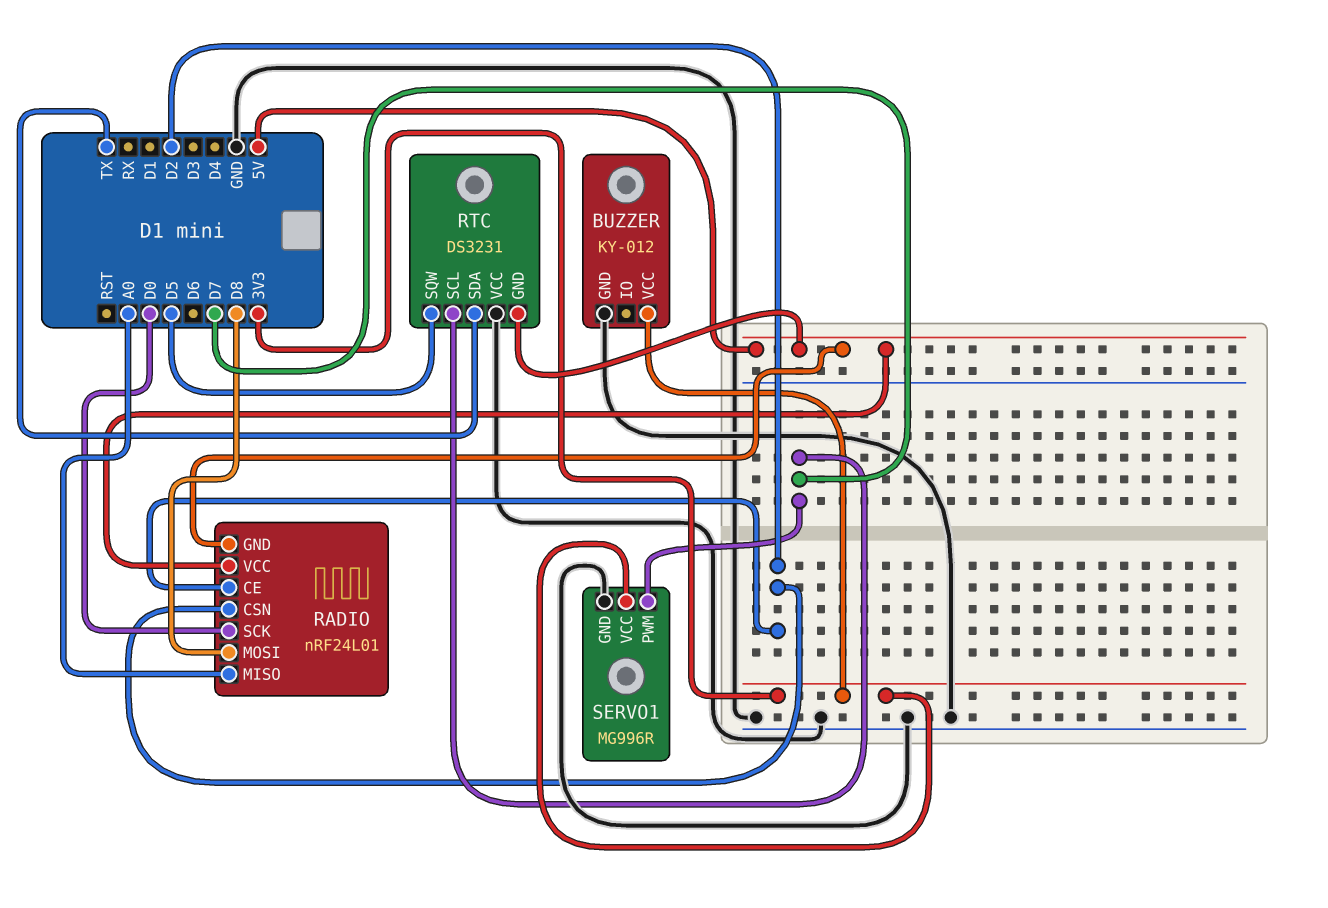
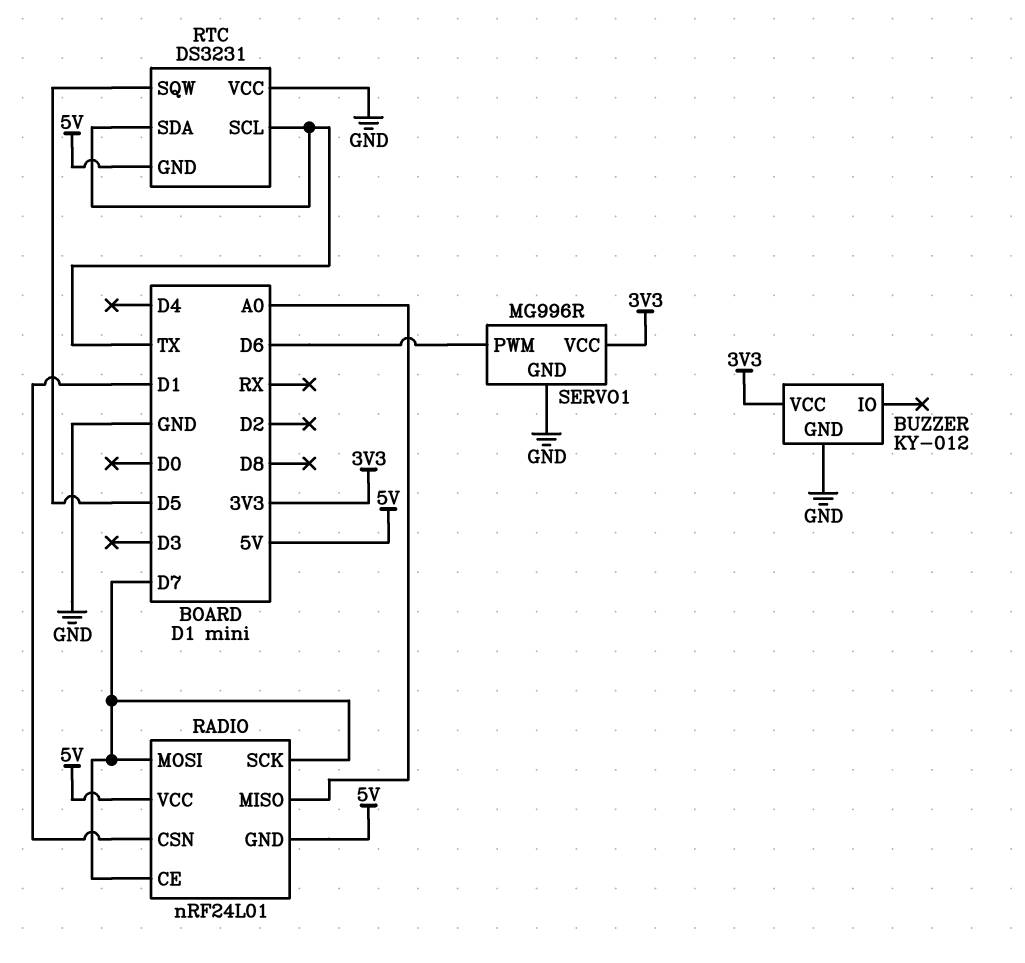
RADIO pin CE: D2 -> D7
RADIO pin CSN: D2 -> D1
RADIO pin MOSI: D8 -> D7
RADIO pin SCK: D0 -> D7
RTC pin SCL: D7 -> TX
SERVO1 pin PWM: D7 -> D6

